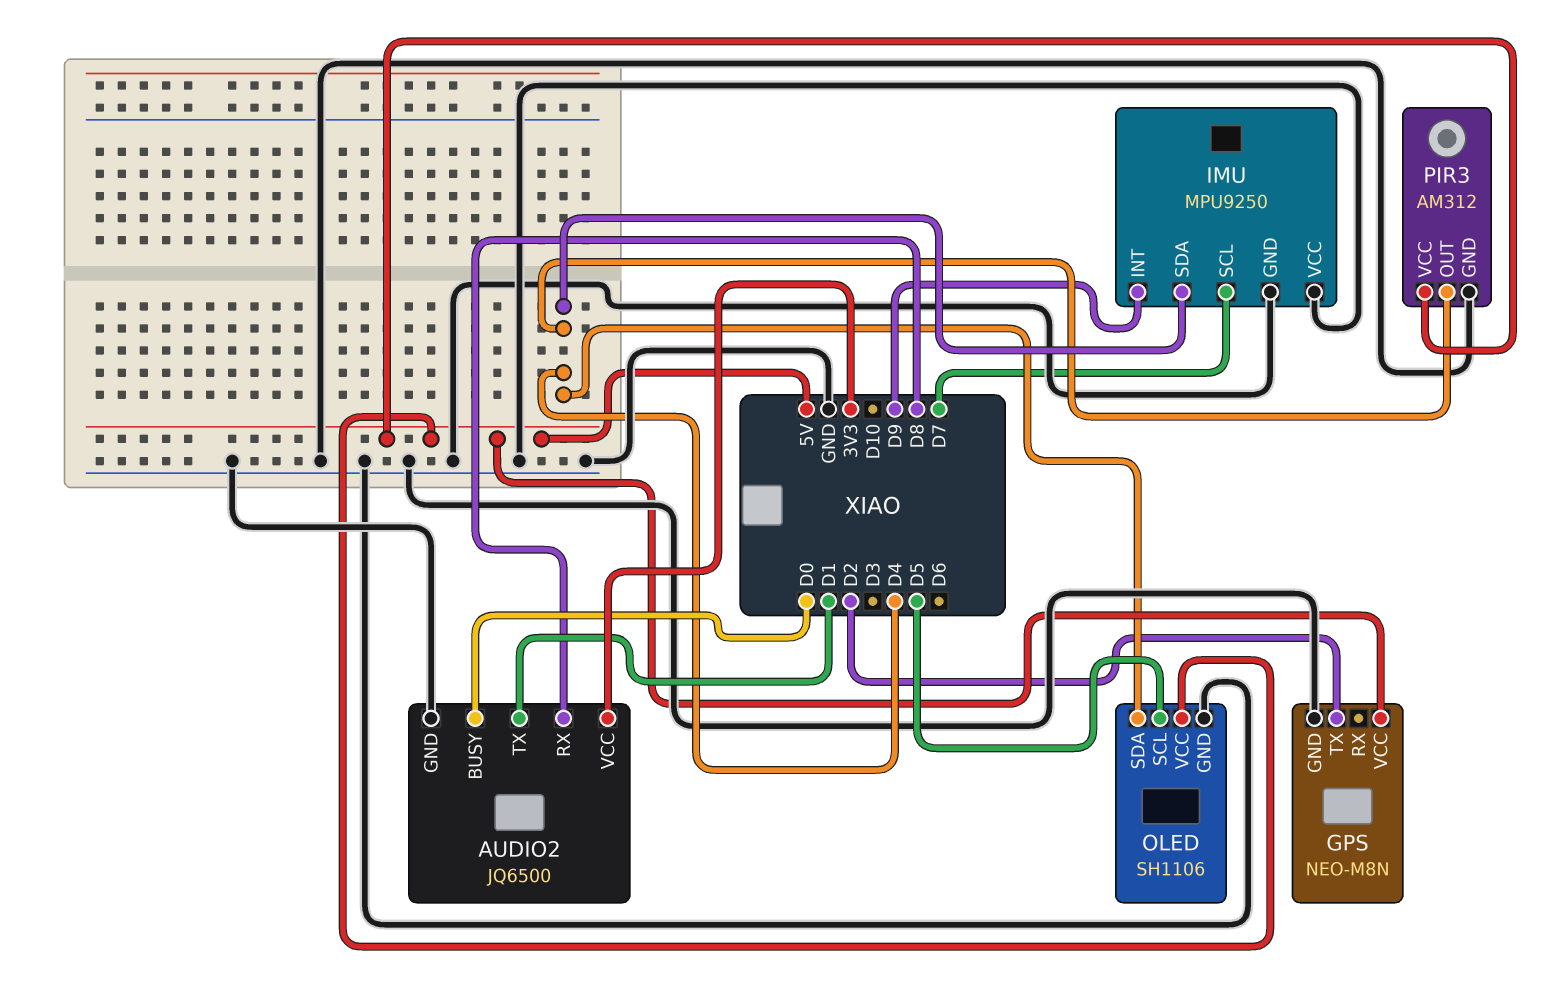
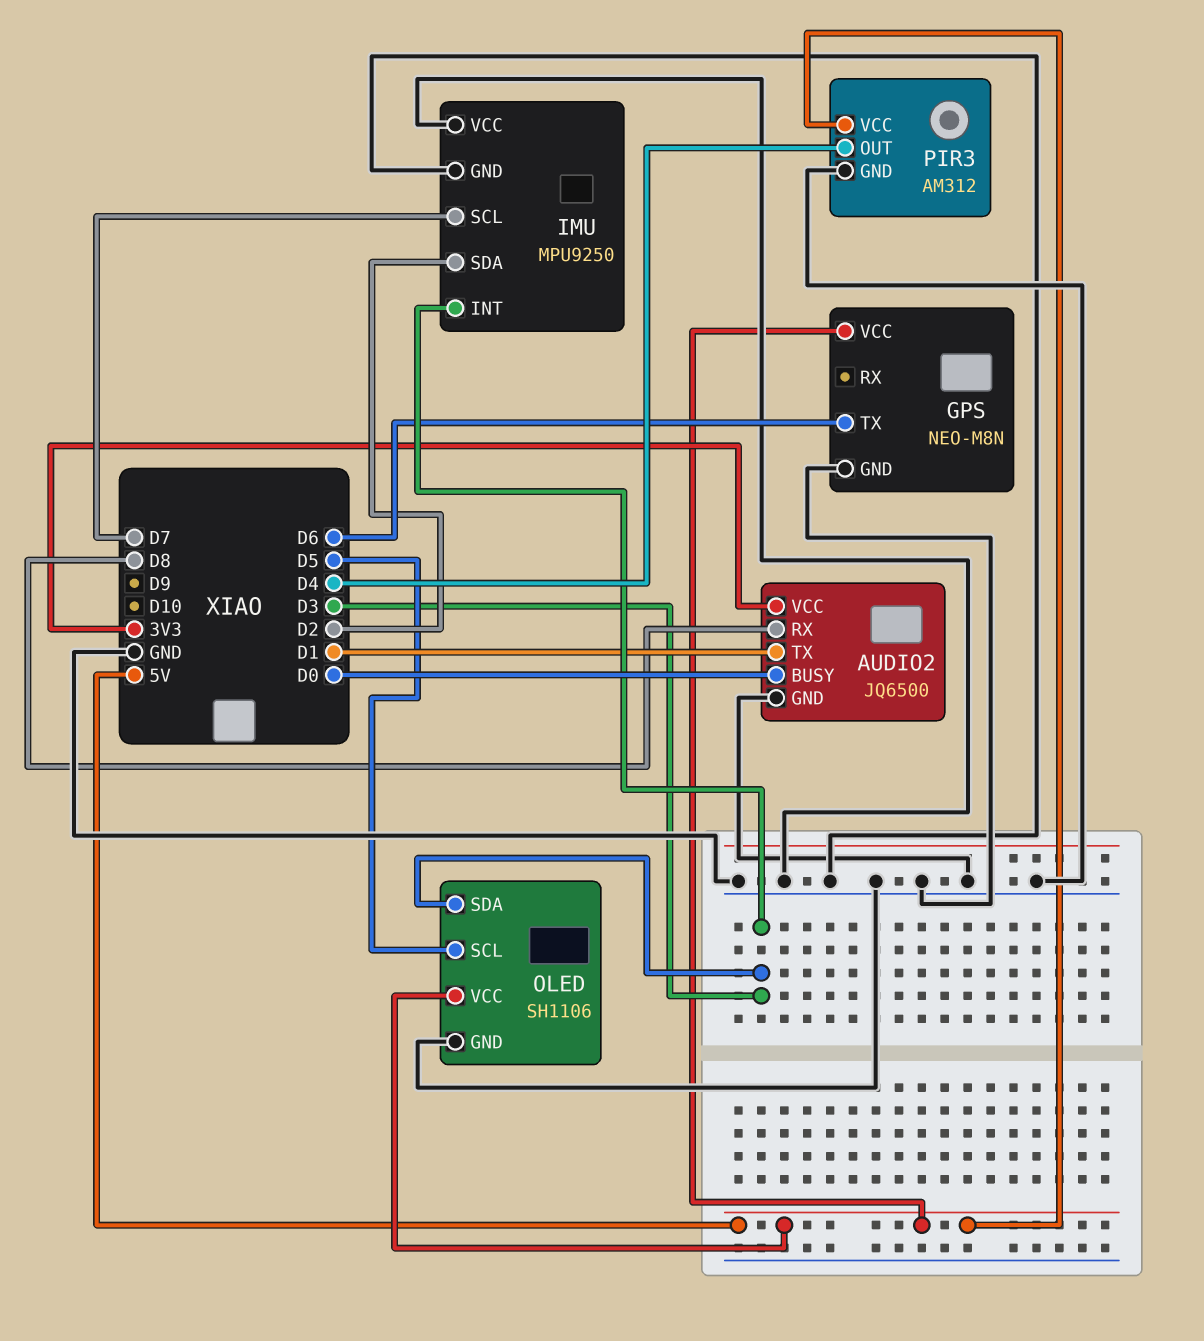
GPS pin TX: D2 -> D6
IMU pin INT: D9 -> D3
IMU pin SDA: D4 -> D2
OLED pin SDA: D4 -> D3

